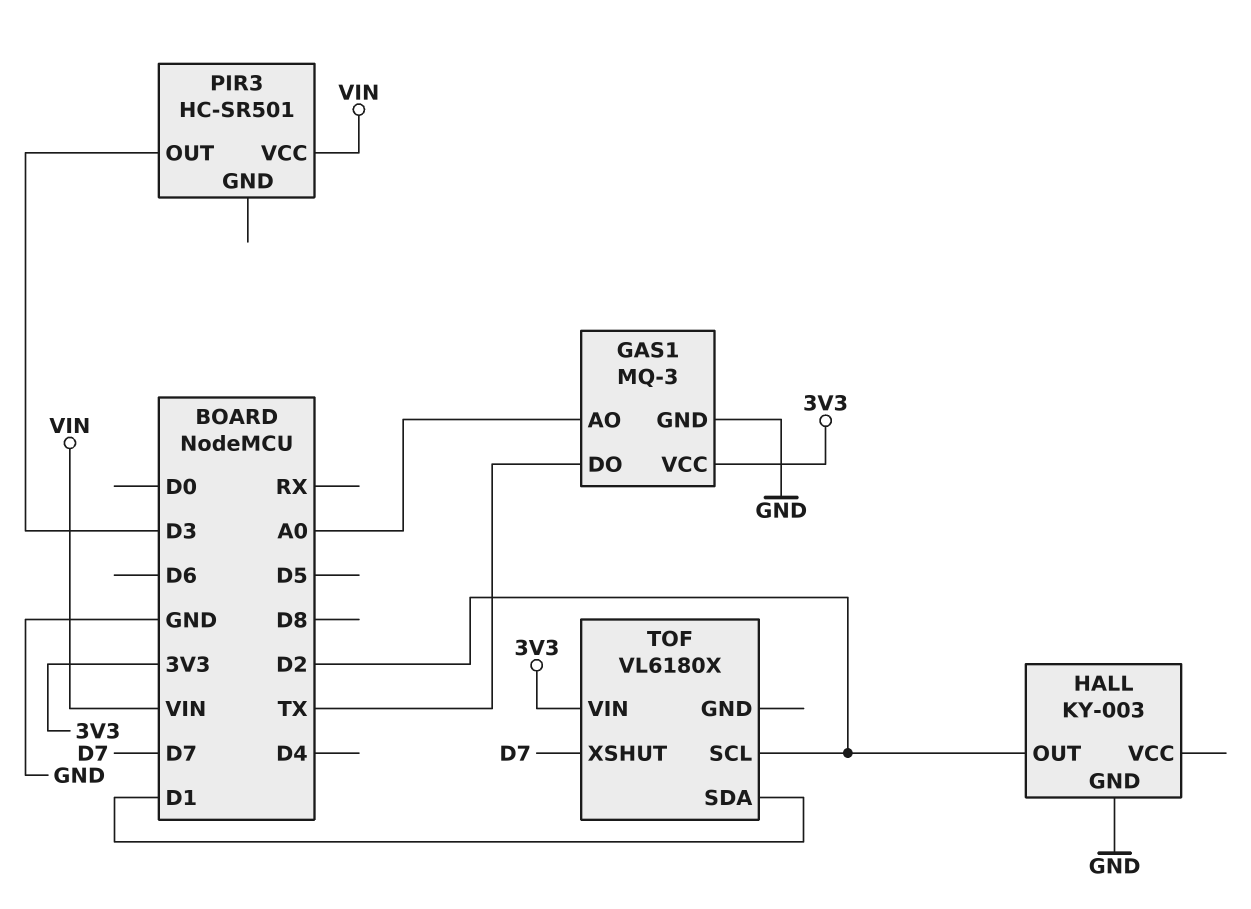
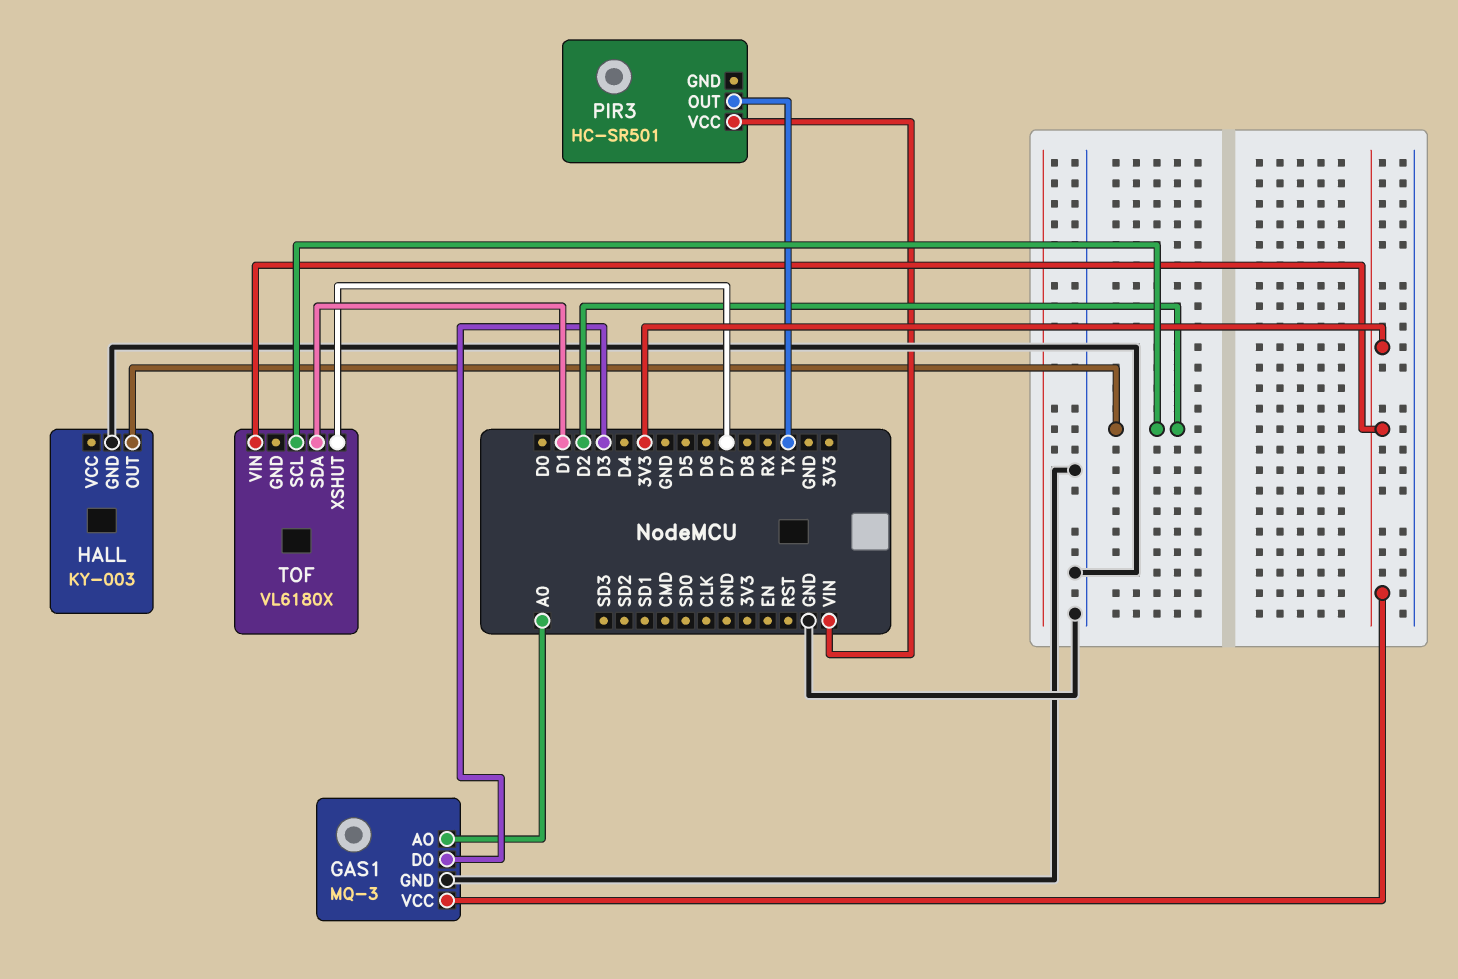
GAS1 pin DO: TX -> D3
PIR3 pin OUT: D3 -> TX

